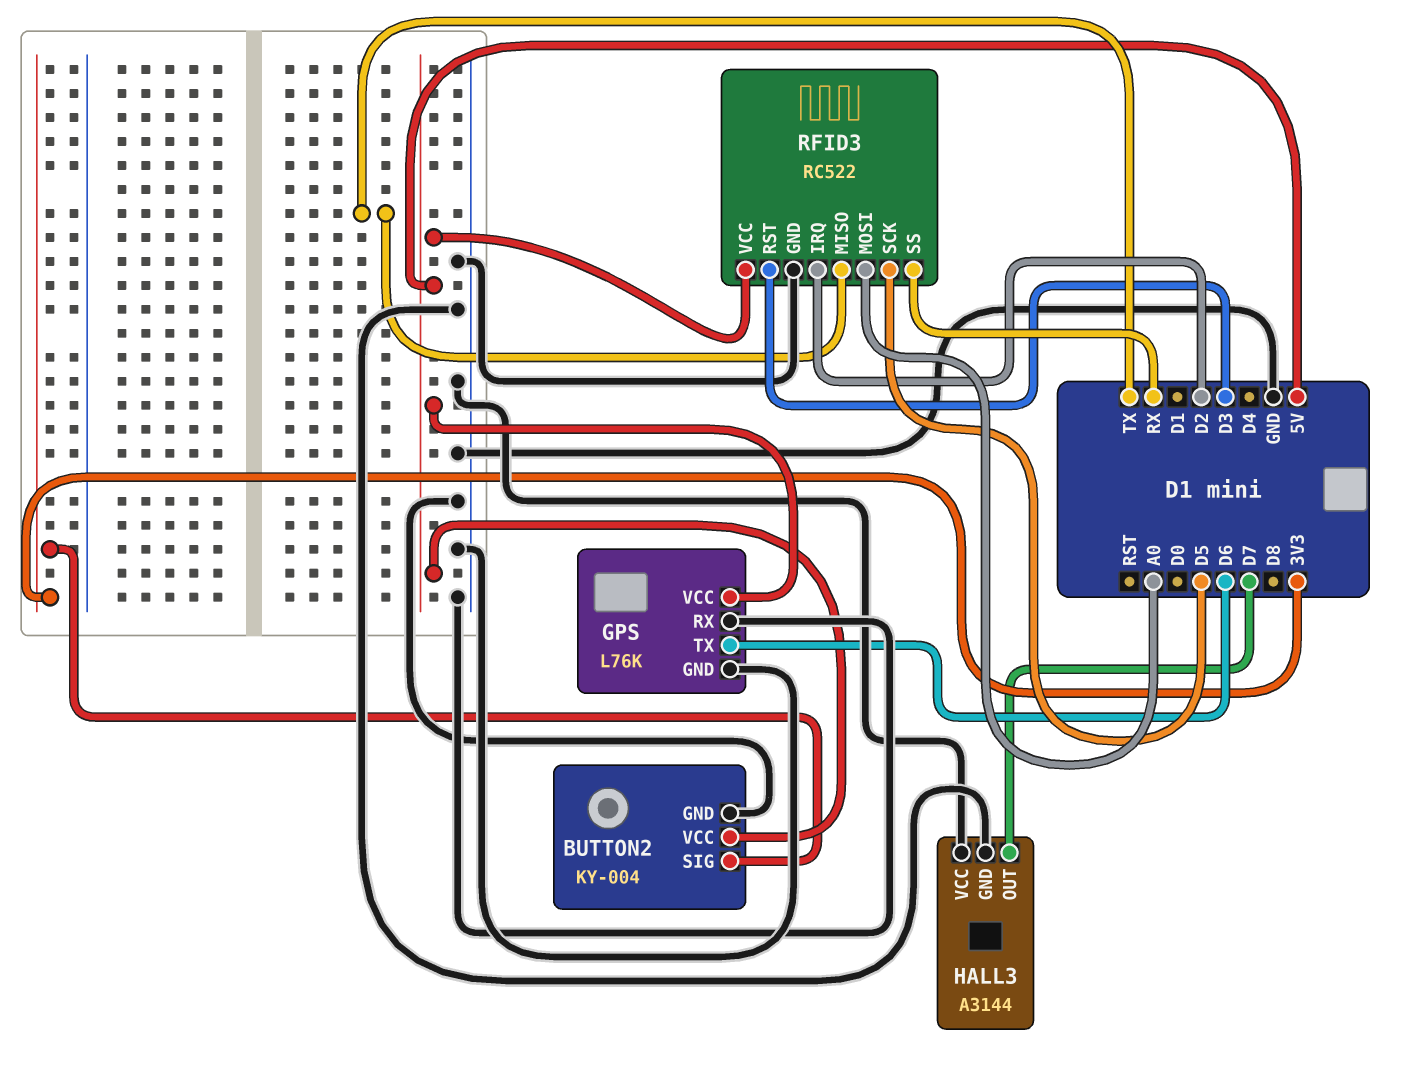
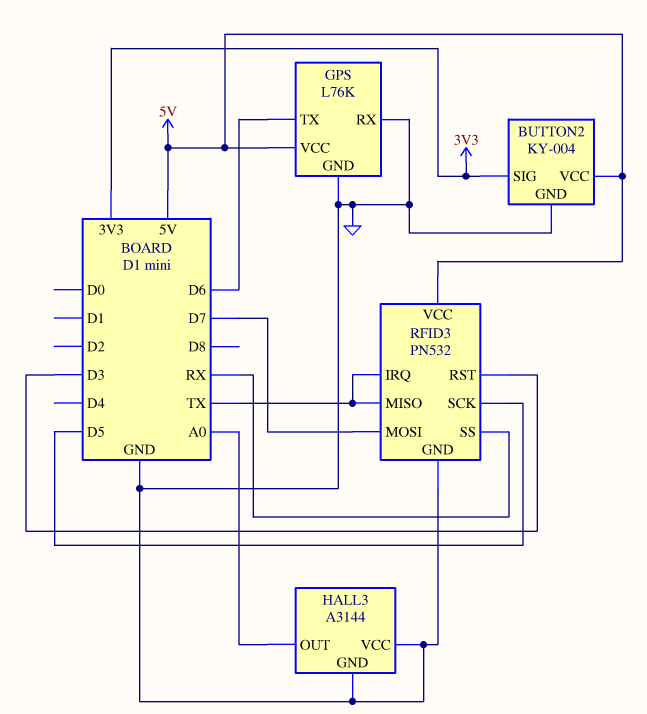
HALL3 pin OUT: D7 -> A0
RFID3: RC522 -> PN532
RFID3 pin IRQ: D2 -> TX
RFID3 pin MOSI: A0 -> D7

